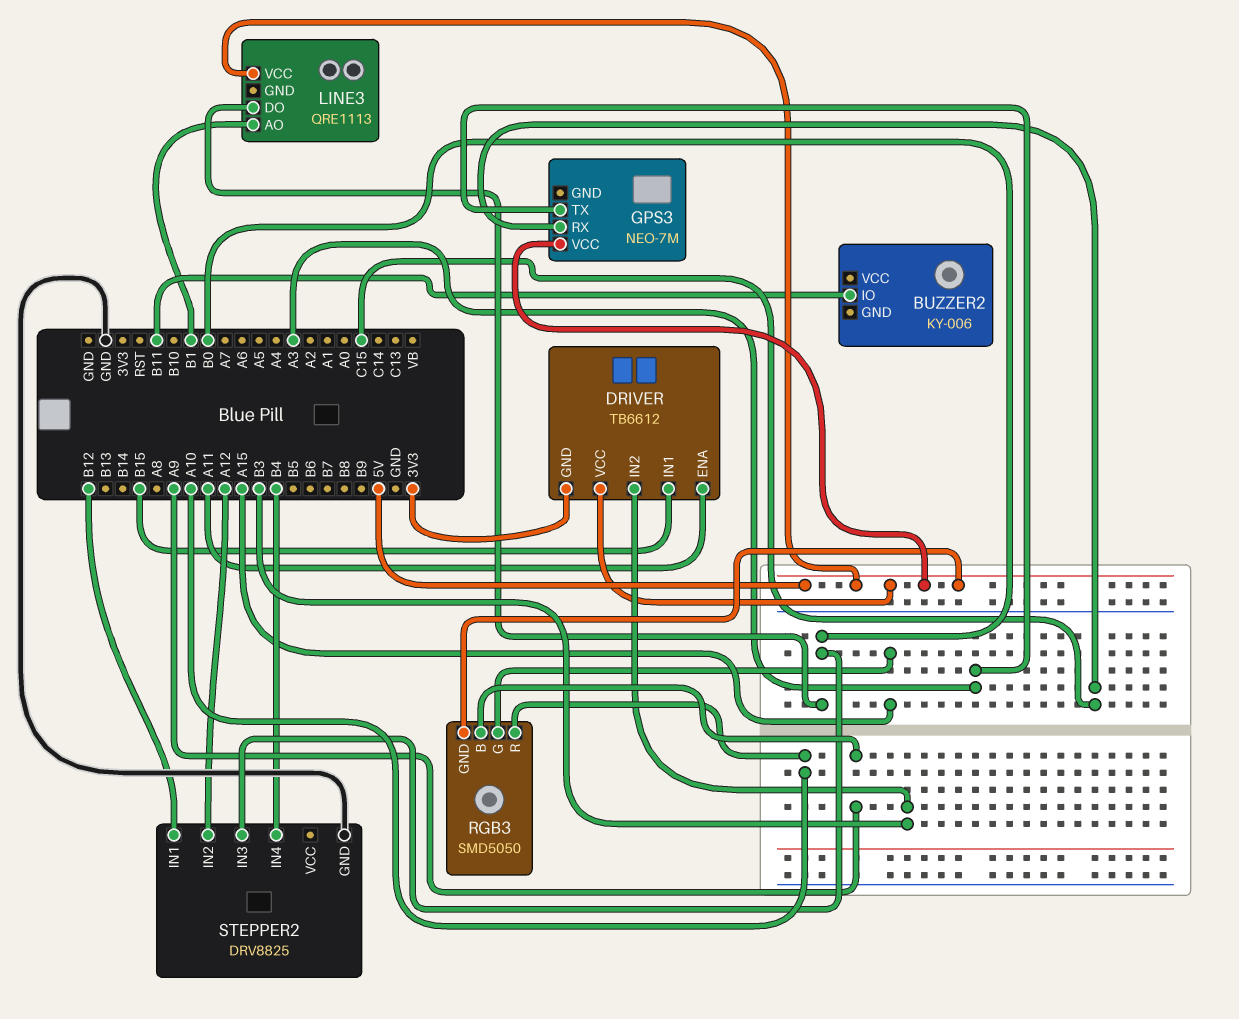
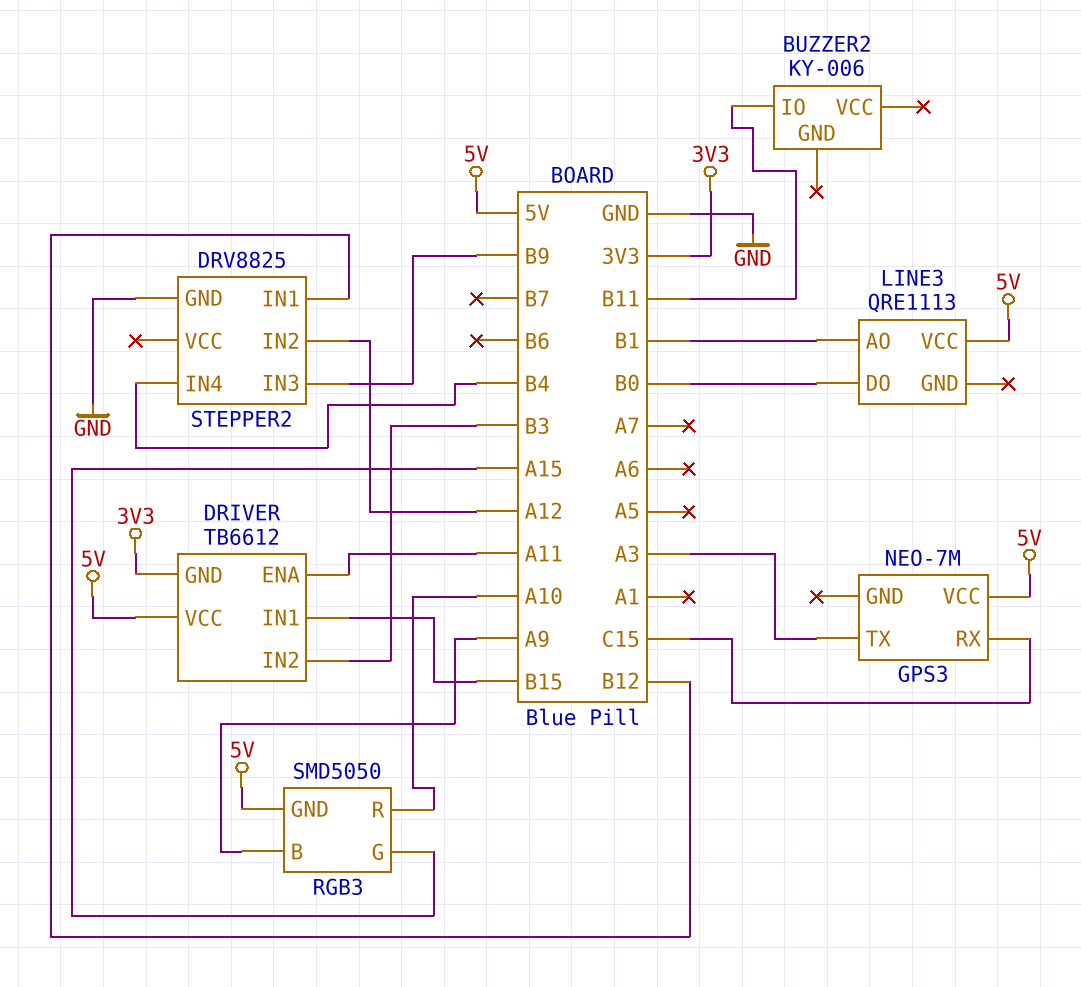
STEPPER2 pin IN3: B0 -> B9

